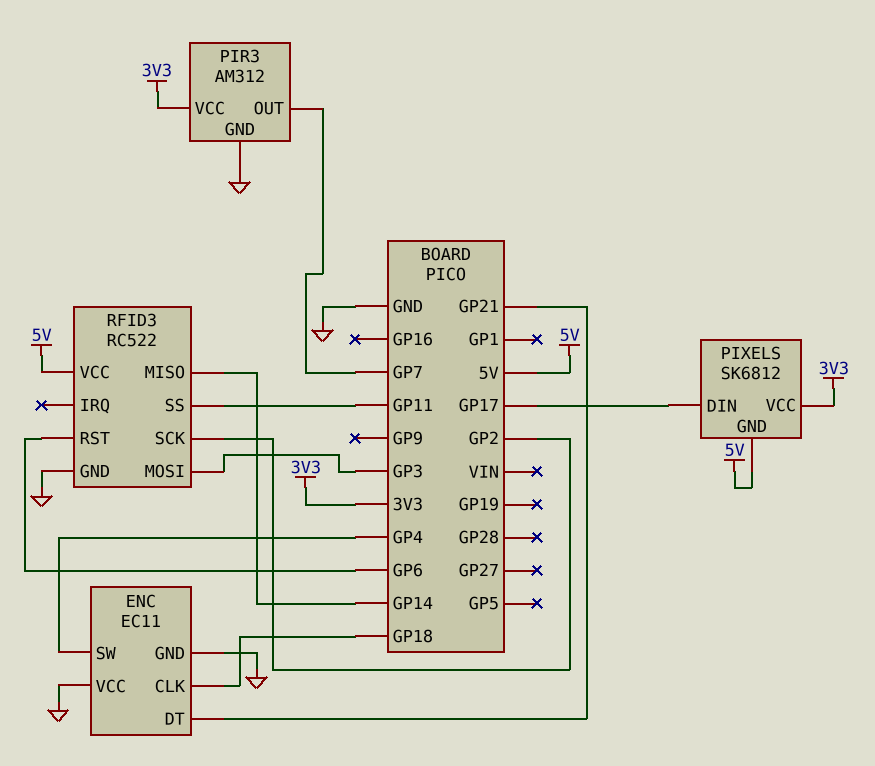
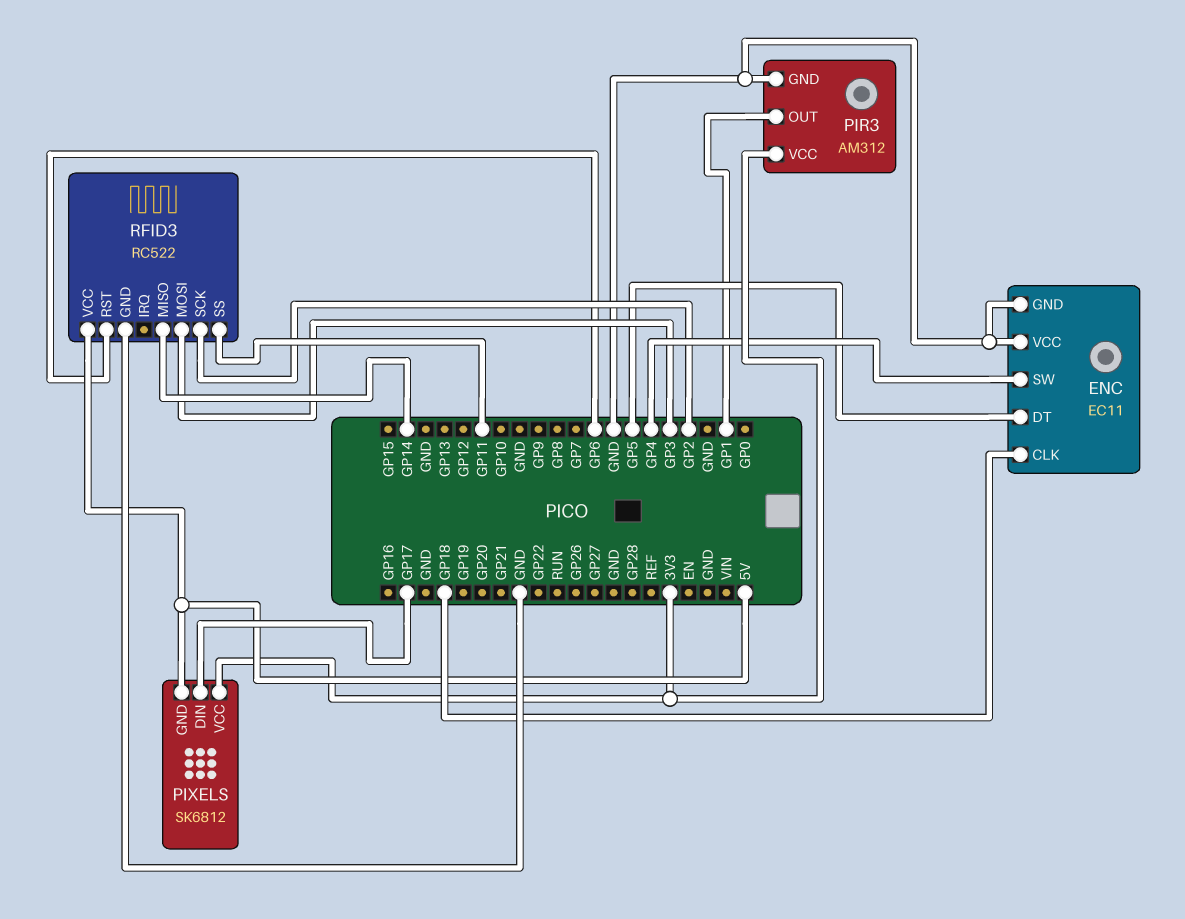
ENC pin DT: GP21 -> GP5
PIR3 pin OUT: GP7 -> GP1

